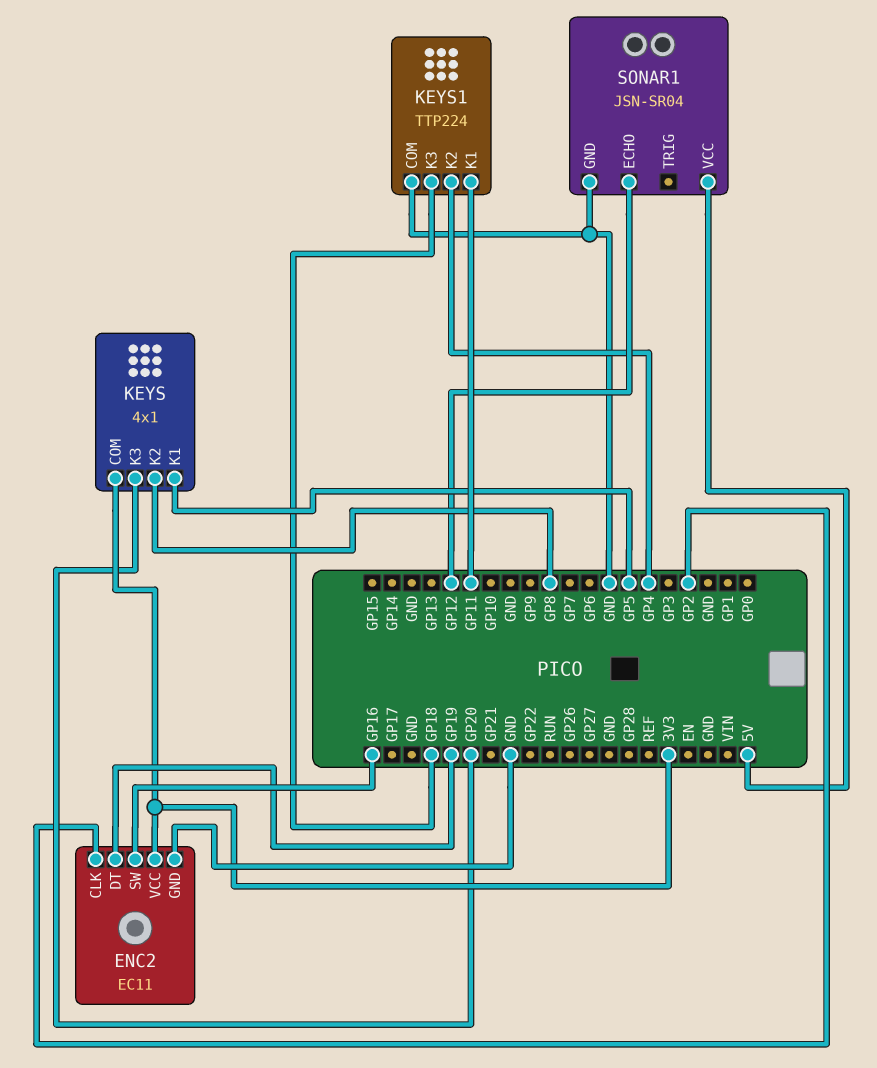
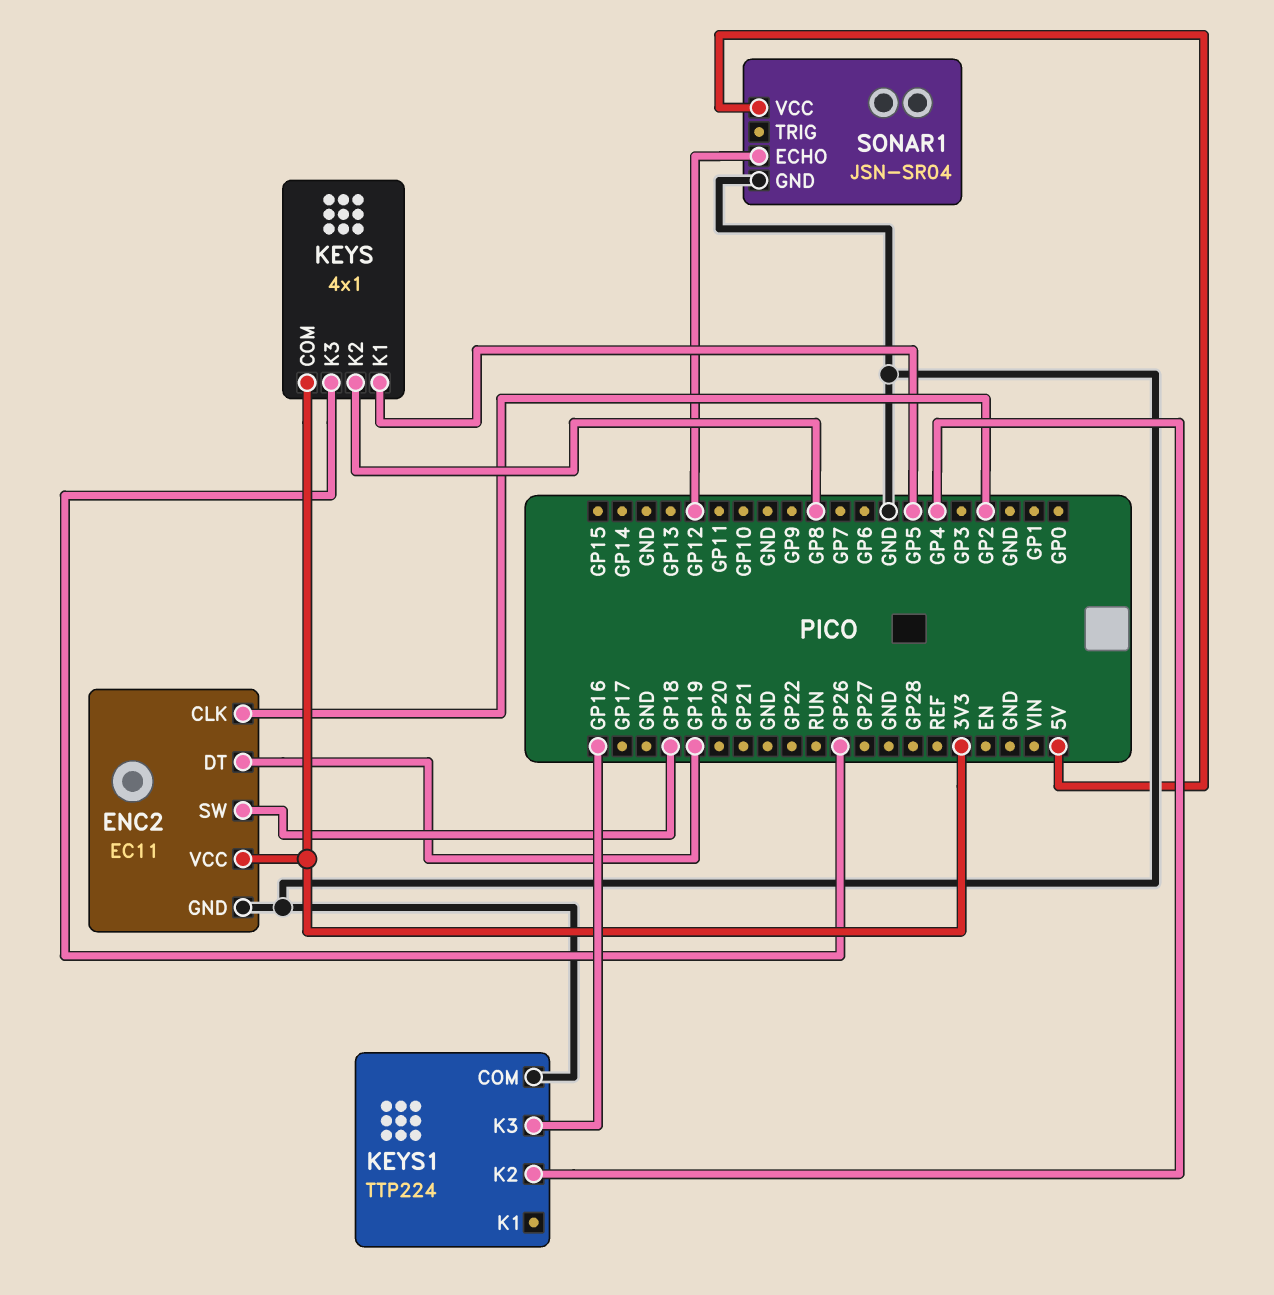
ENC2 pin SW: GP16 -> GP18
KEYS pin K3: GP20 -> GP26
KEYS1 pin K1: GP11 -> none
KEYS1 pin K3: GP18 -> GP16

